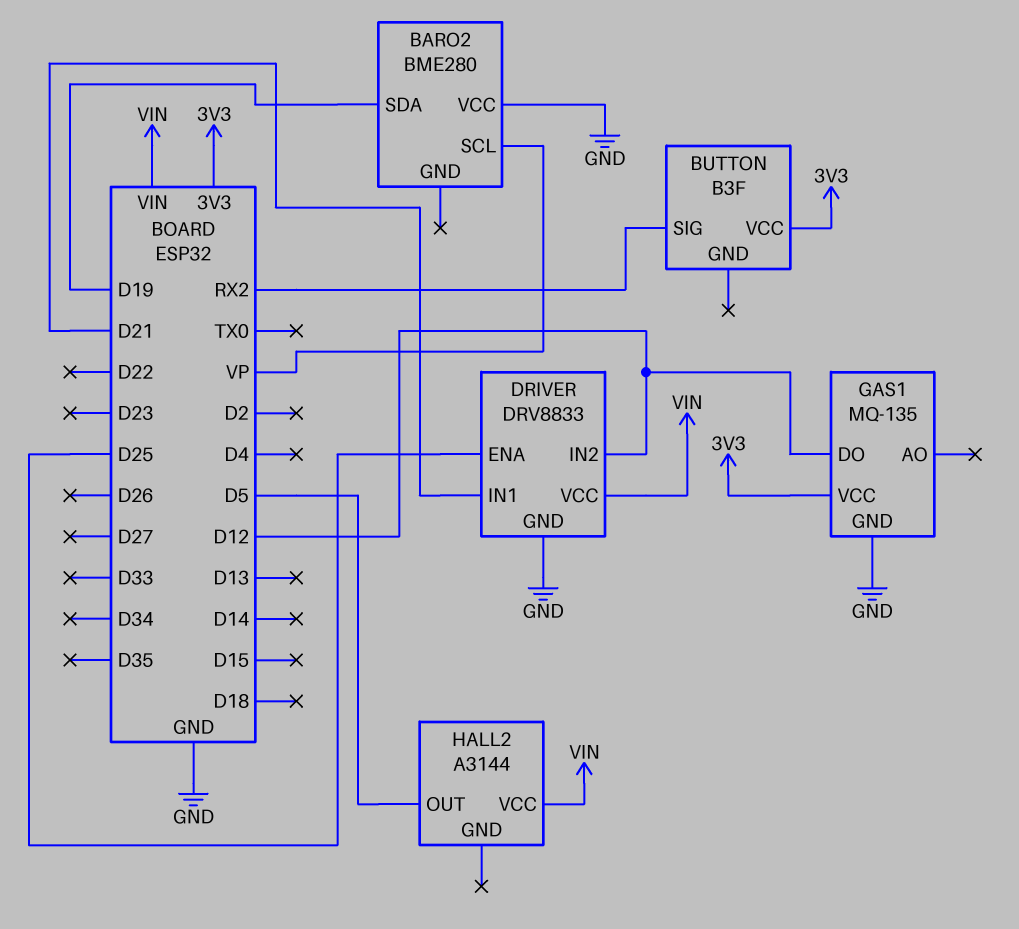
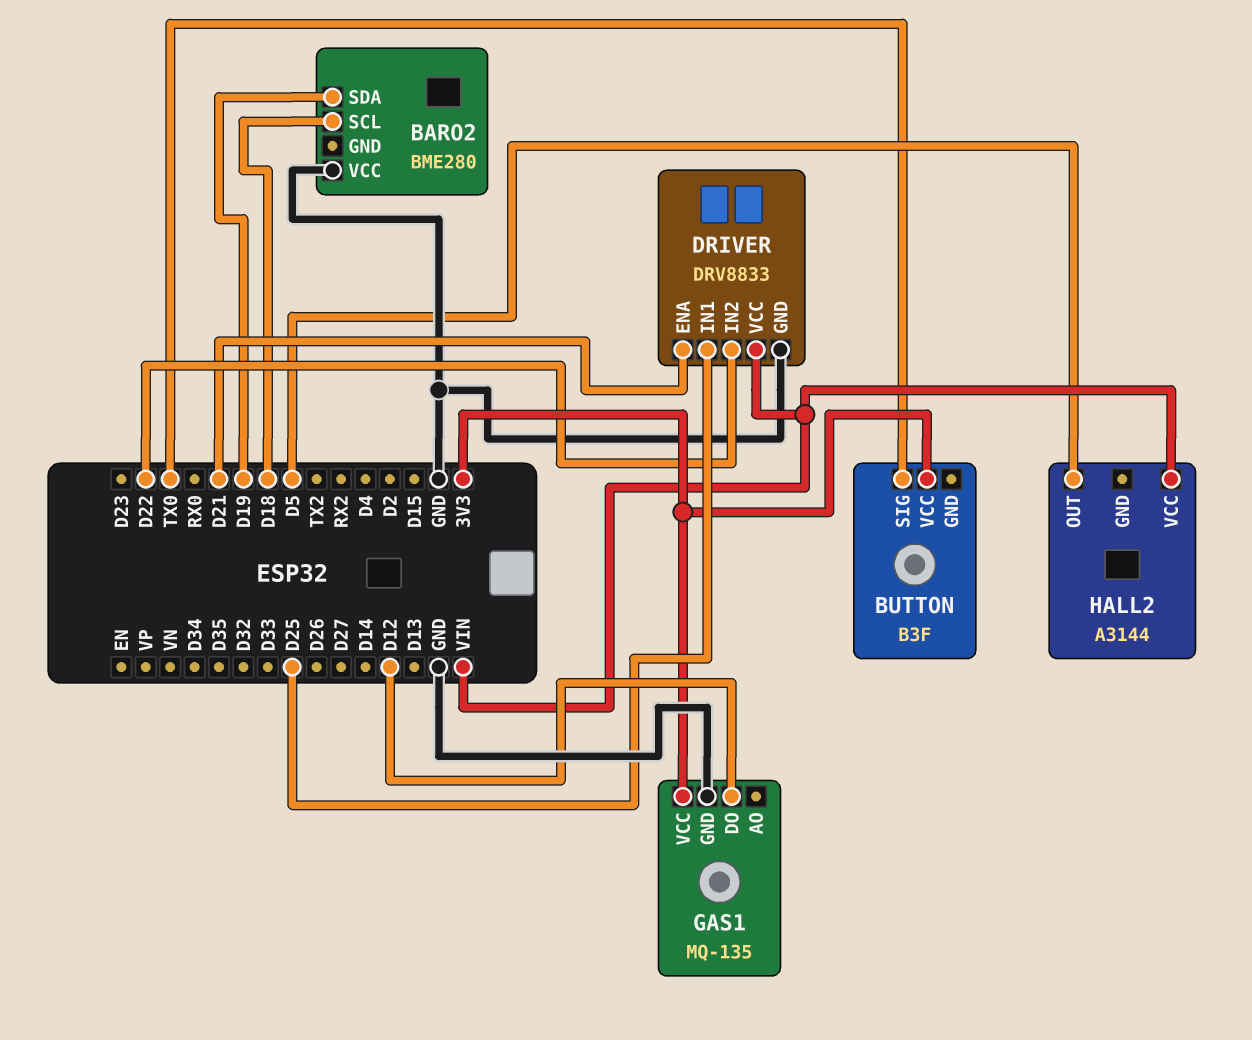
BARO2 pin SCL: VP -> D18
BUTTON pin SIG: RX2 -> TX0
DRIVER pin ENA: D25 -> D21
DRIVER pin IN1: D21 -> D25
DRIVER pin IN2: D12 -> D22

